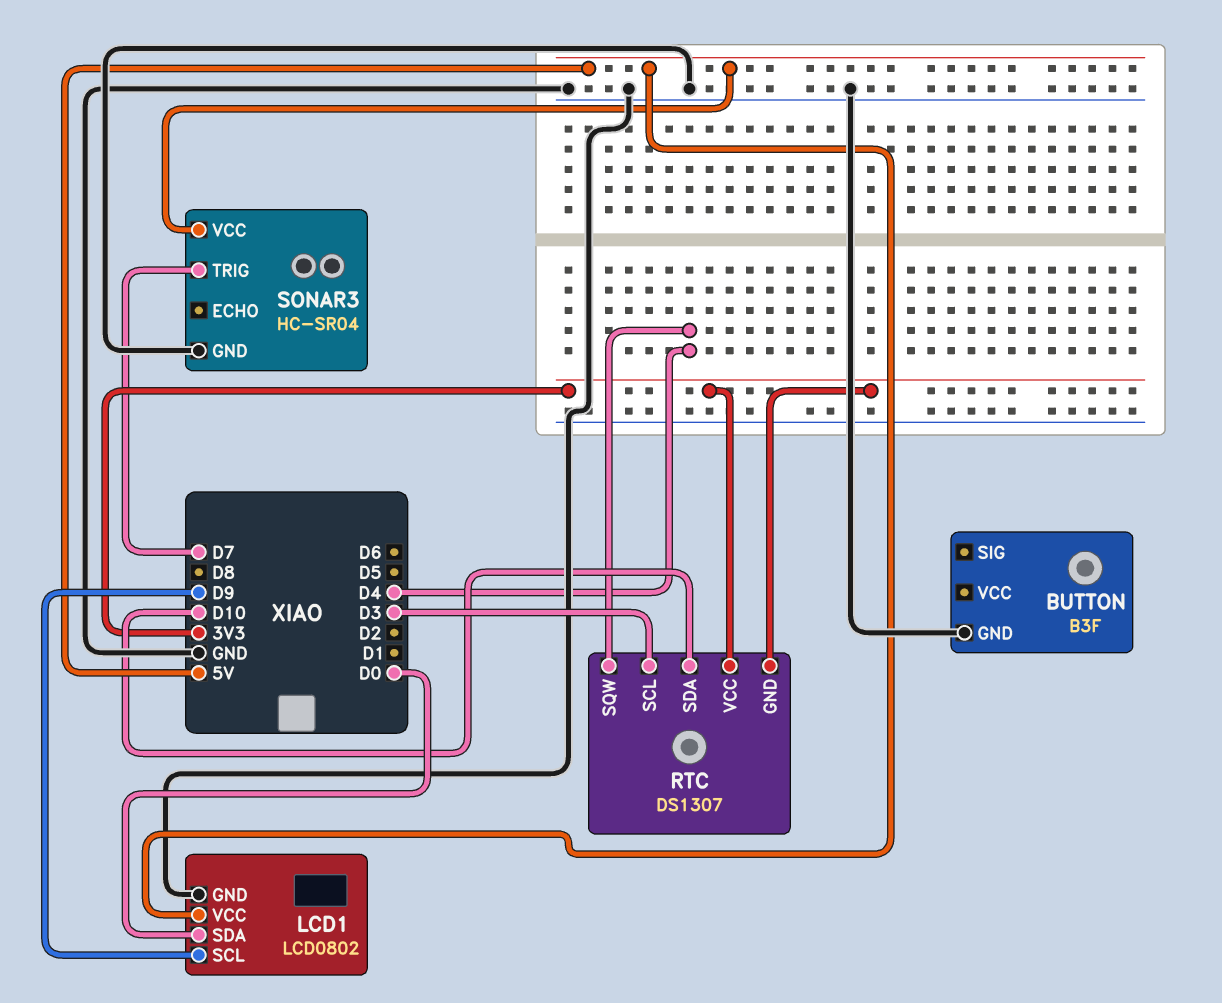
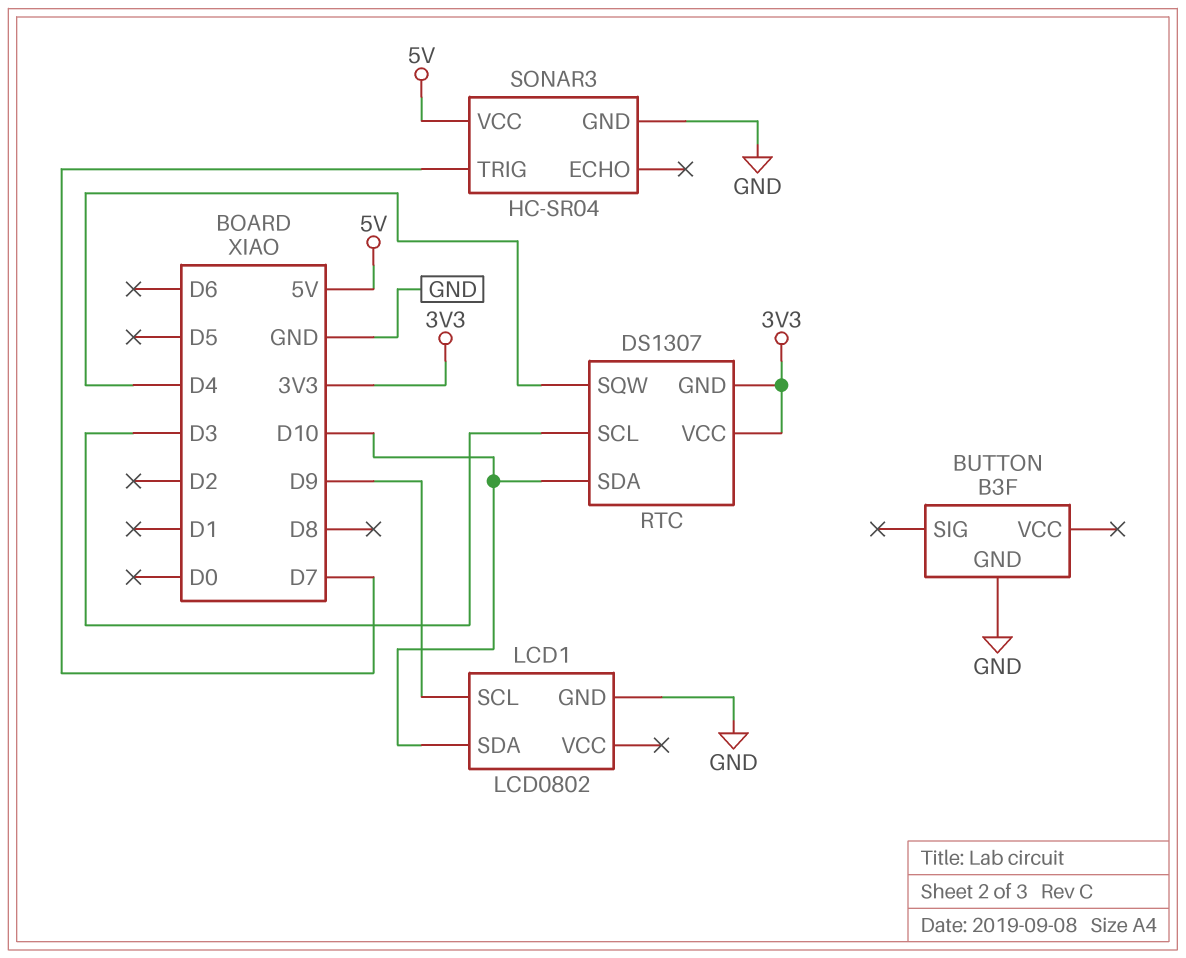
LCD1 pin SDA: D0 -> D10
LCD1 pin VCC: 5V -> none

